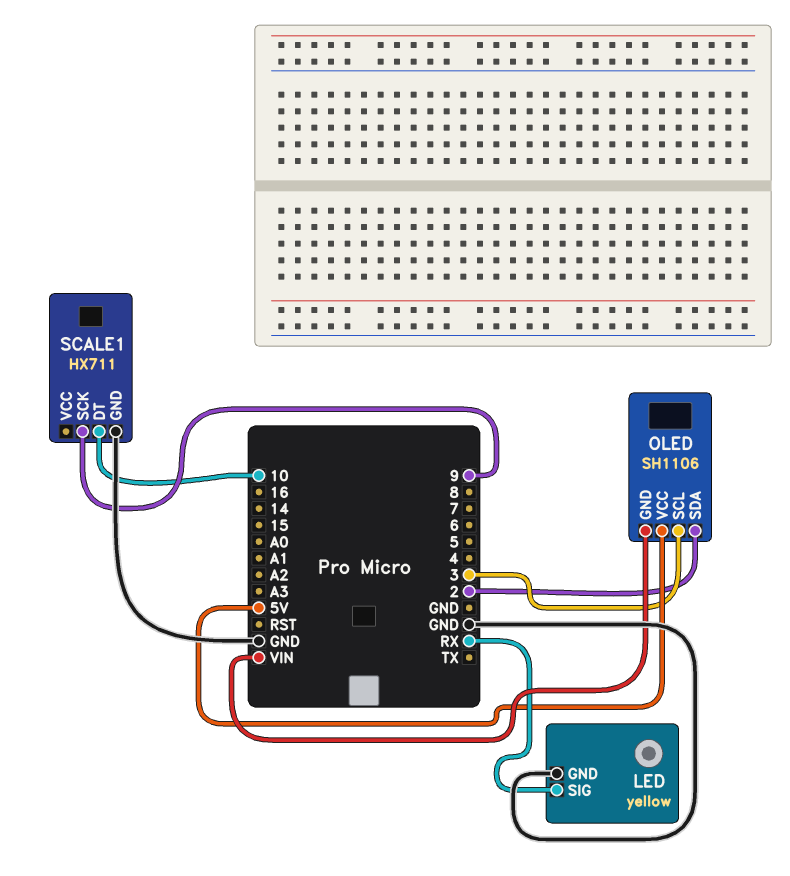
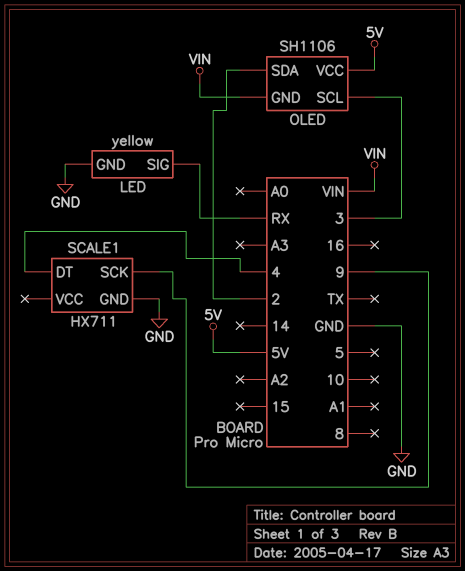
SCALE1 pin DT: 10 -> 4

